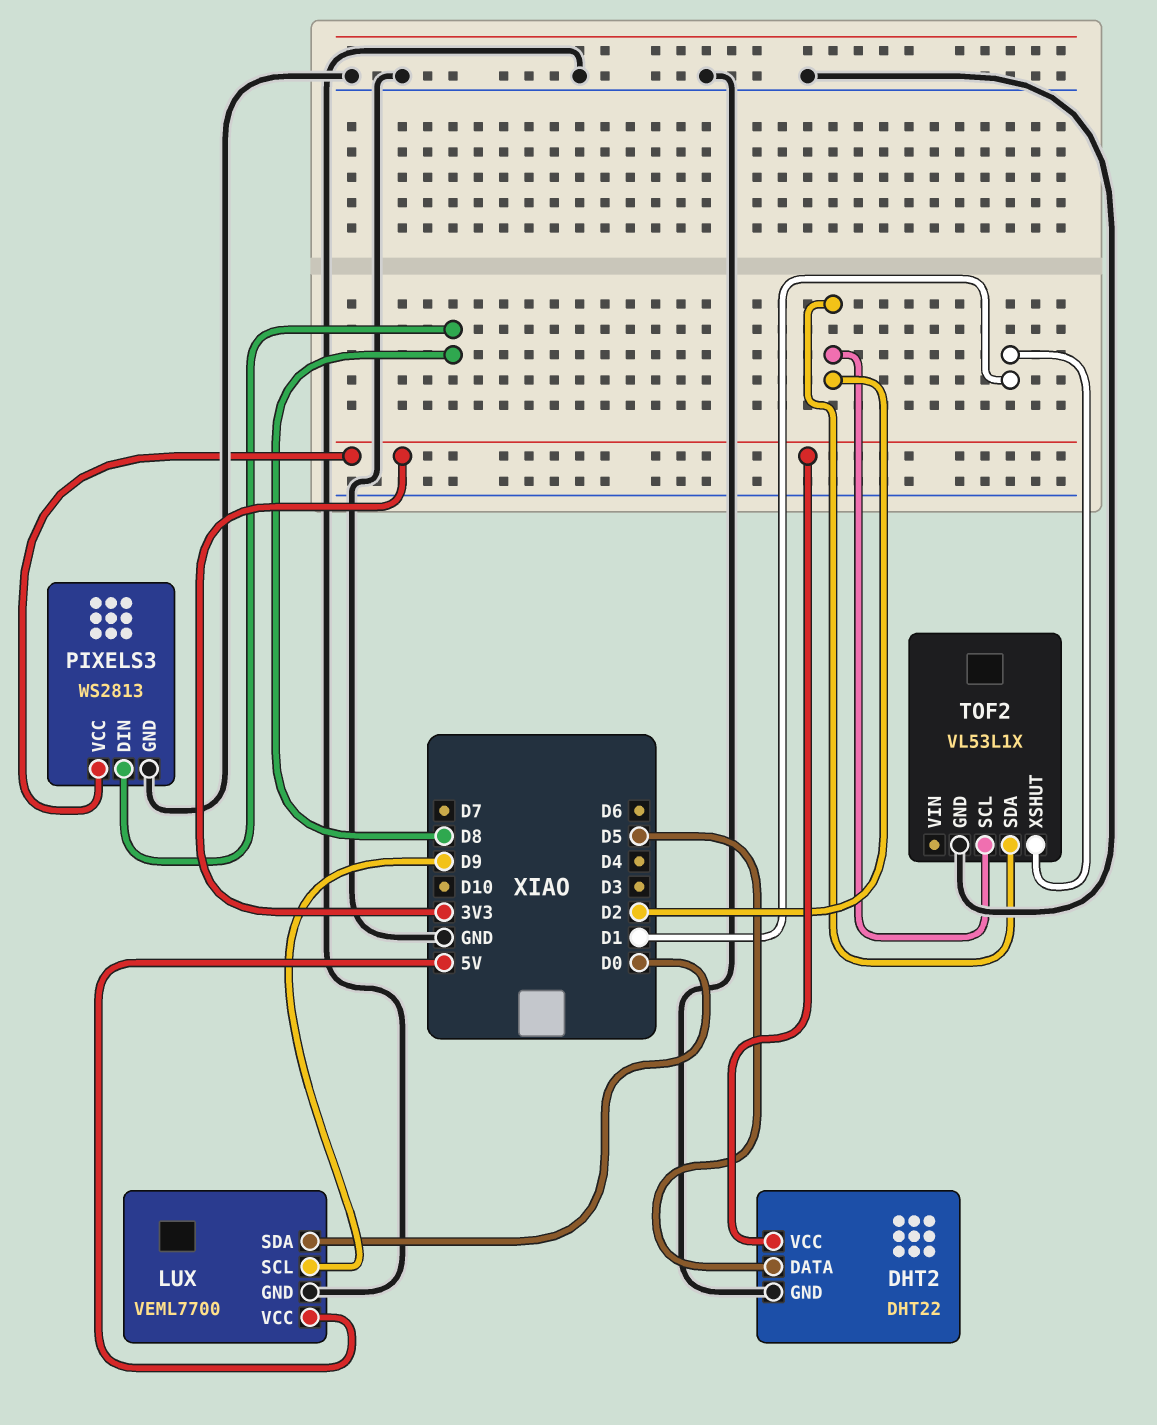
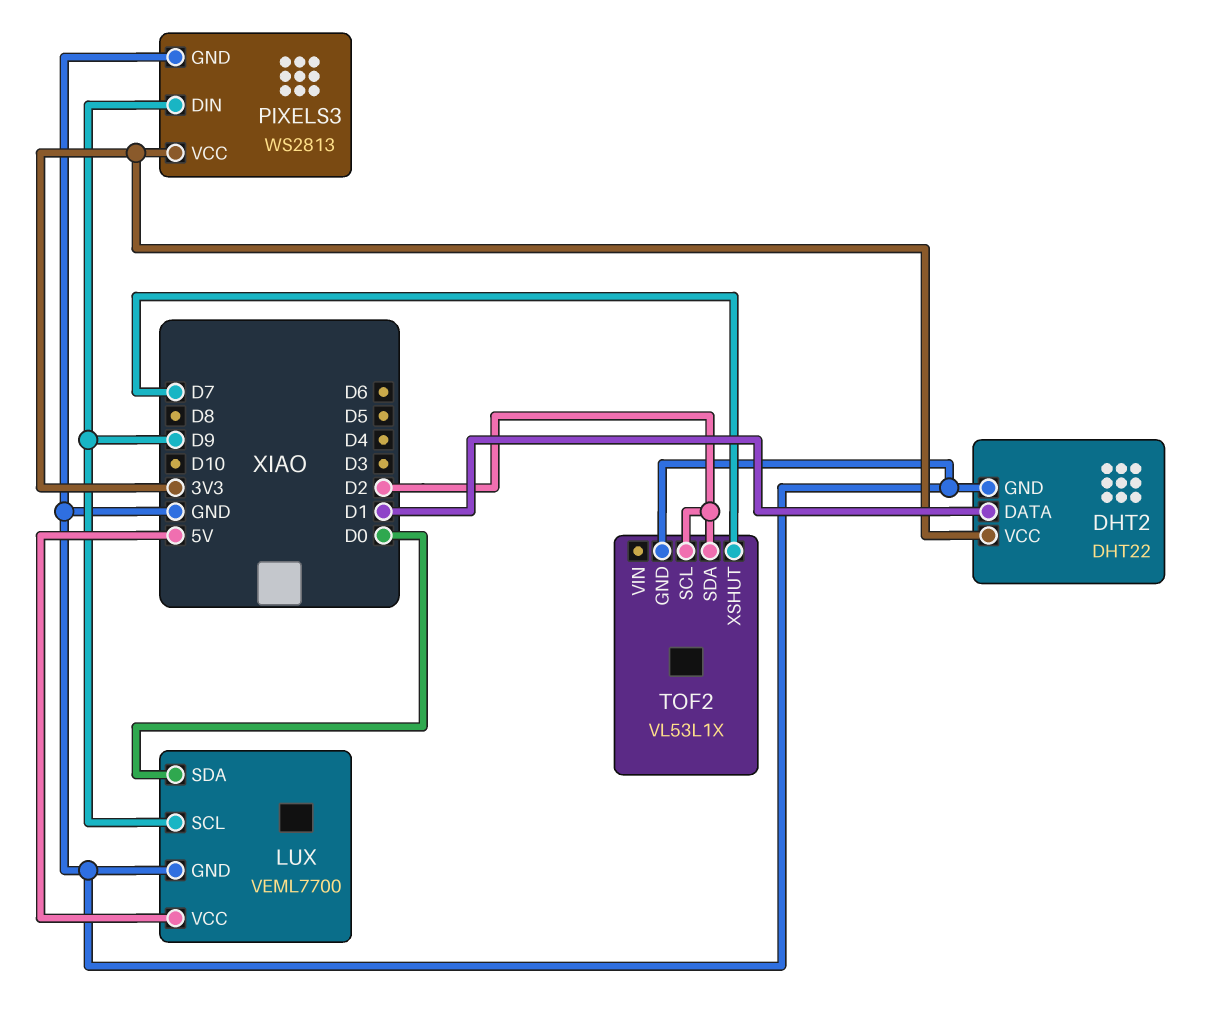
DHT2 pin DATA: D5 -> D1
PIXELS3 pin DIN: D8 -> D9
TOF2 pin XSHUT: D1 -> D7

